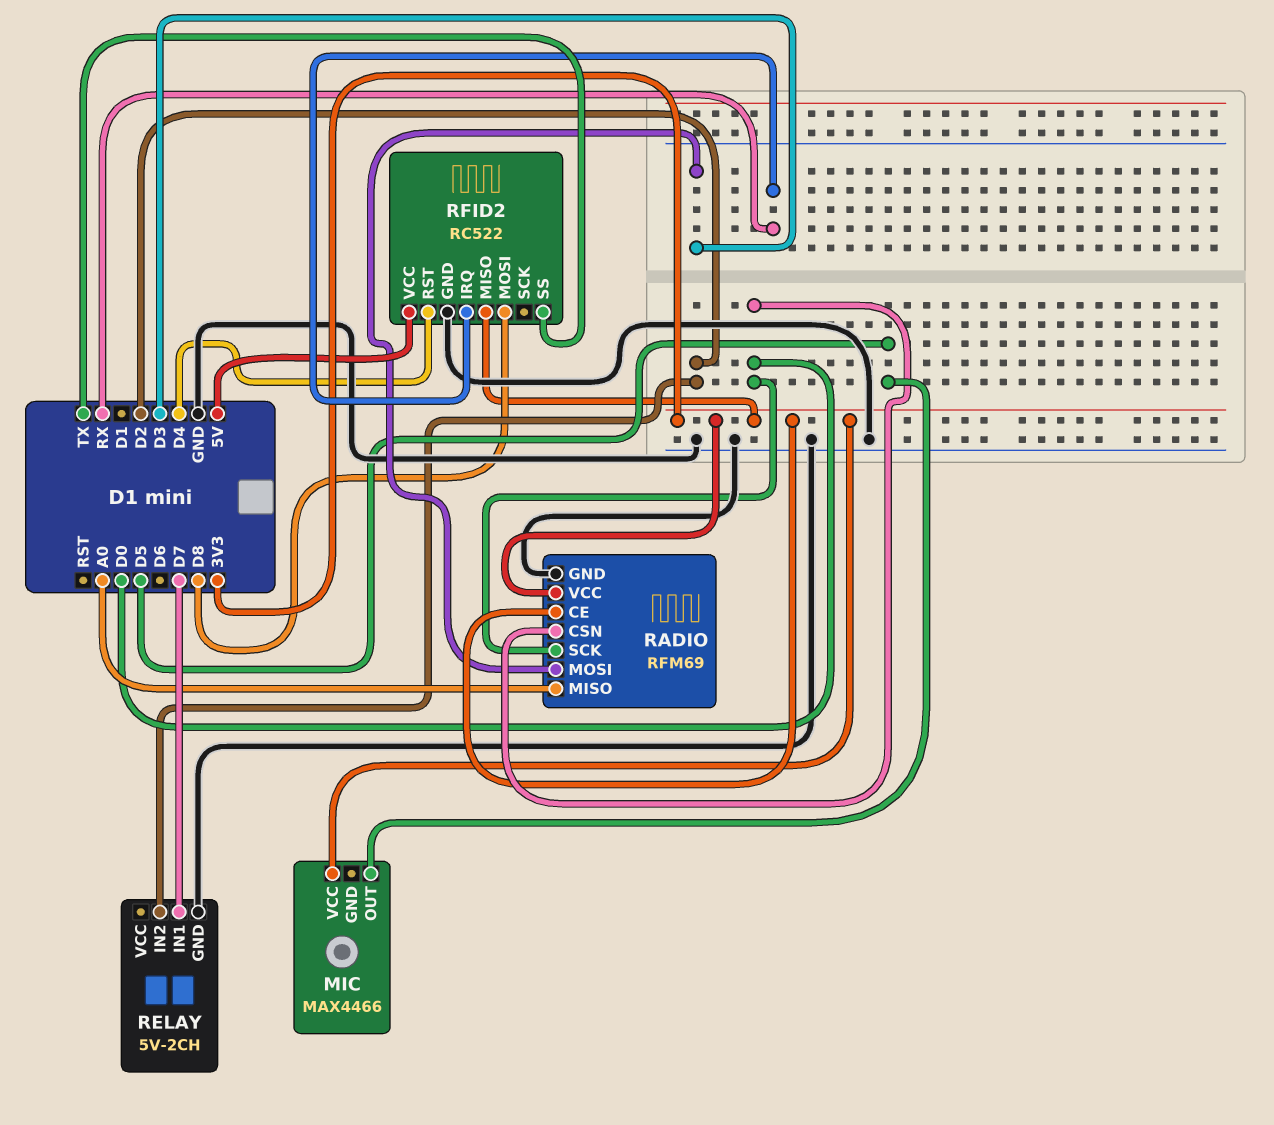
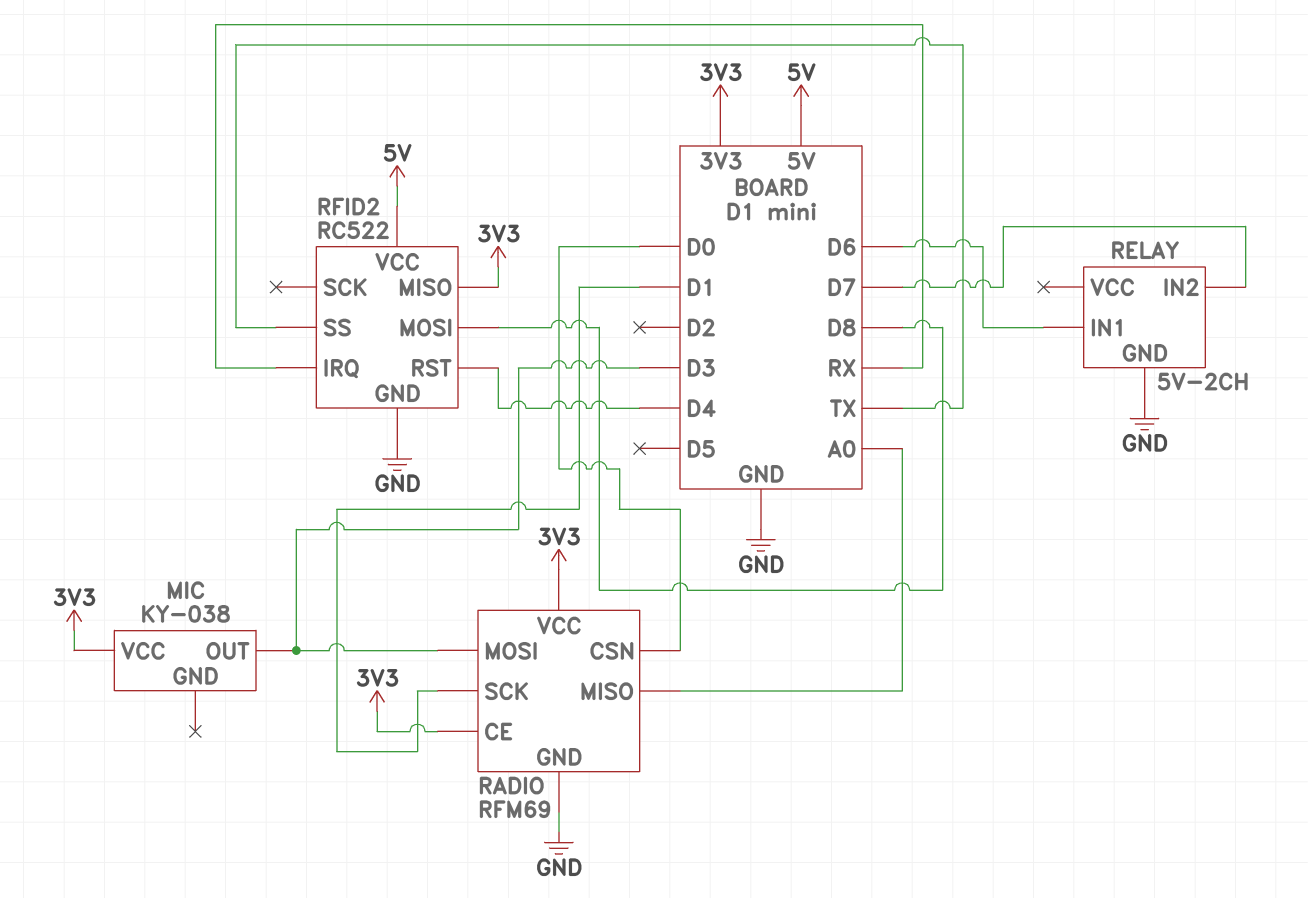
MIC: MAX4466 -> KY-038
MIC pin OUT: D5 -> D3
RADIO pin SCK: D0 -> D1
RELAY pin IN1: D7 -> D6
RELAY pin IN2: D2 -> D7

